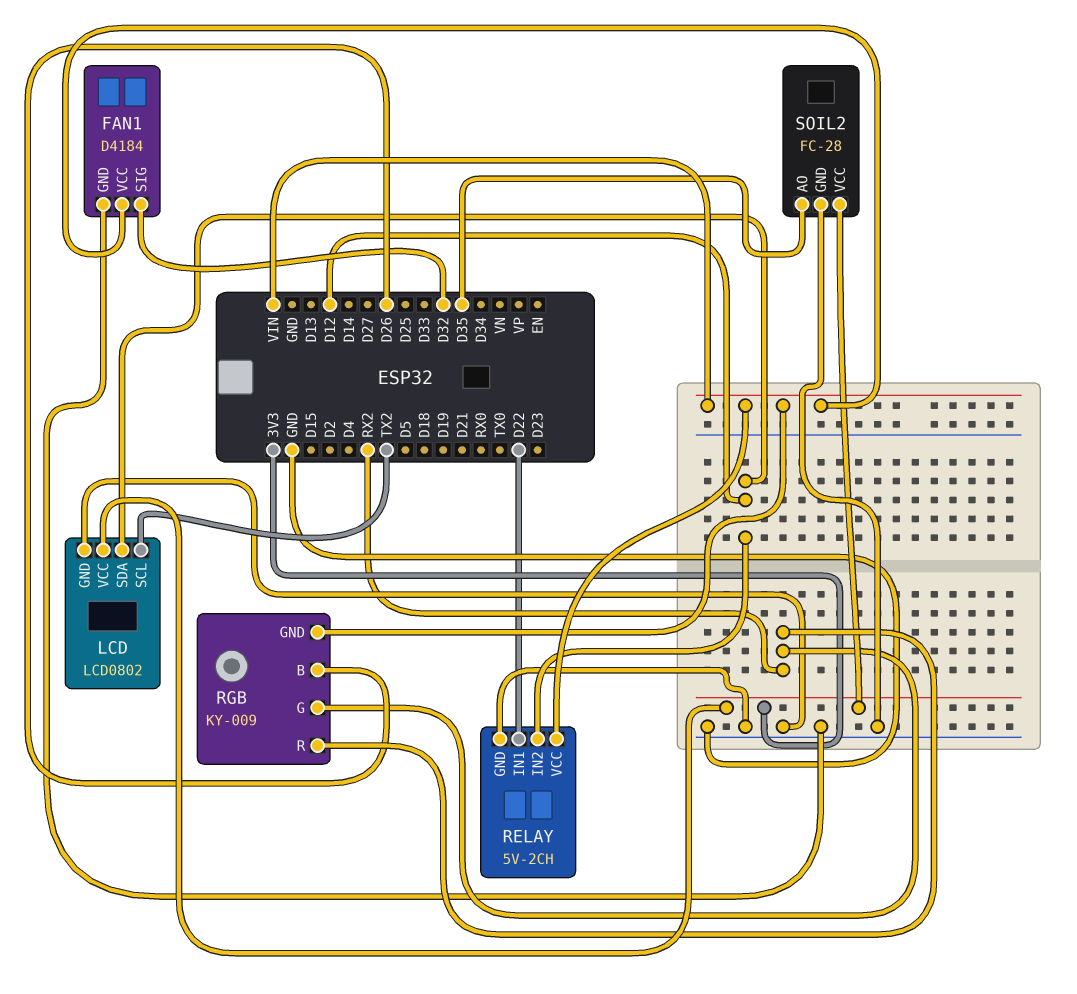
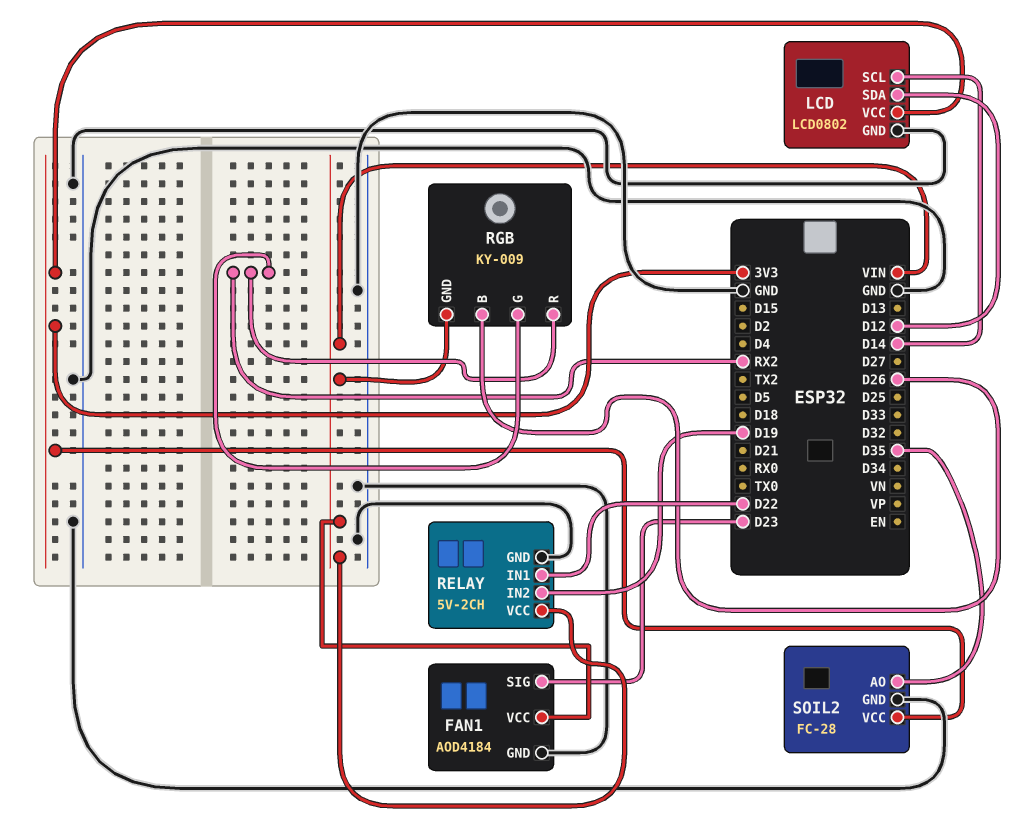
FAN1: D4184 -> AOD4184
FAN1 pin SIG: D32 -> D23
LCD pin SCL: TX2 -> D14
RELAY pin IN2: D12 -> D19

